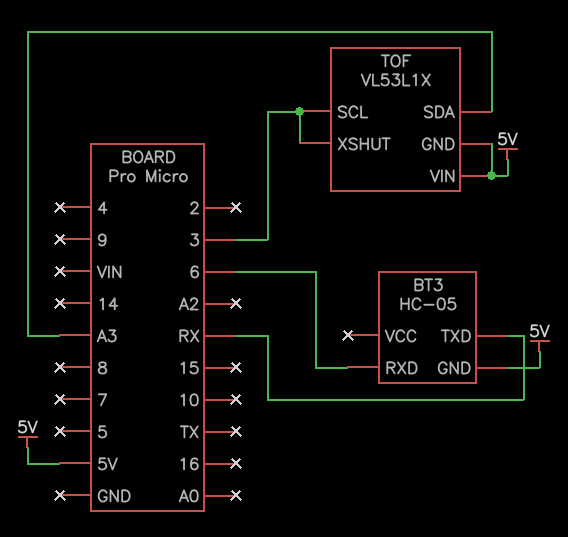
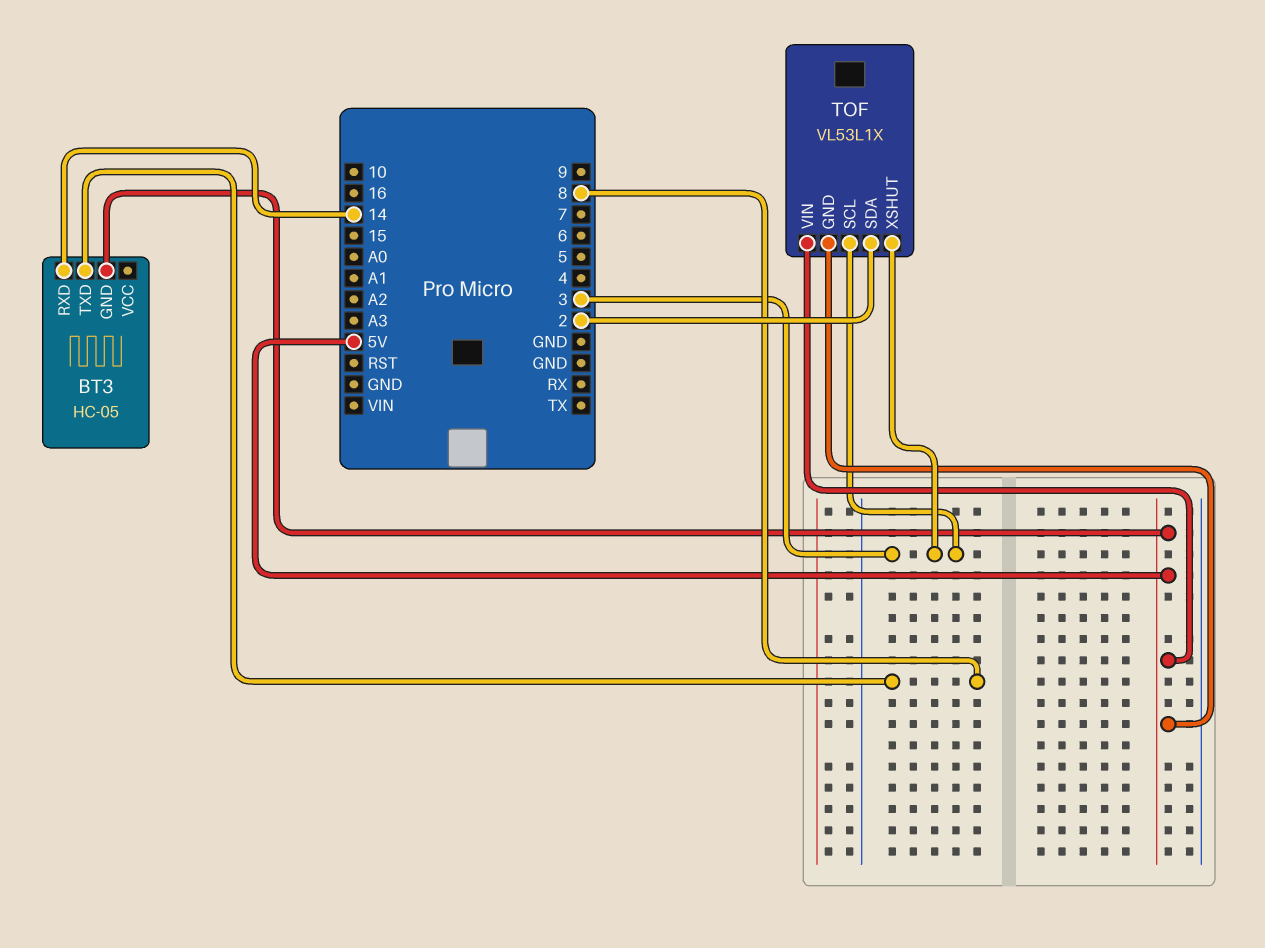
BT3 pin RXD: 6 -> 14
BT3 pin TXD: RX -> 8
TOF pin SDA: A3 -> 2

